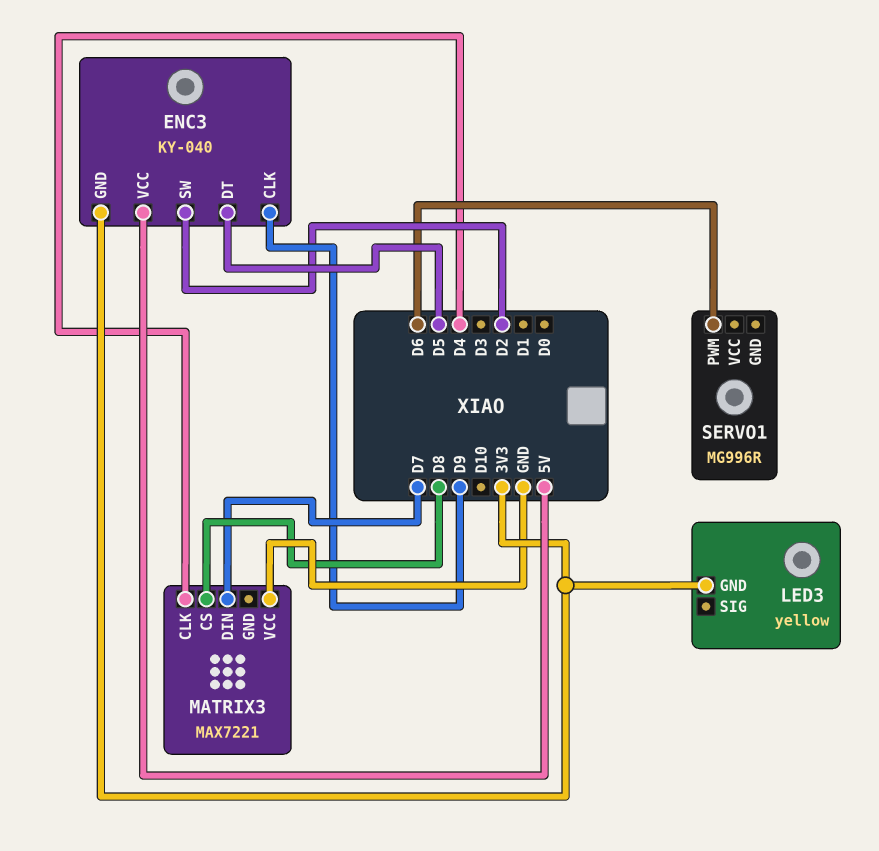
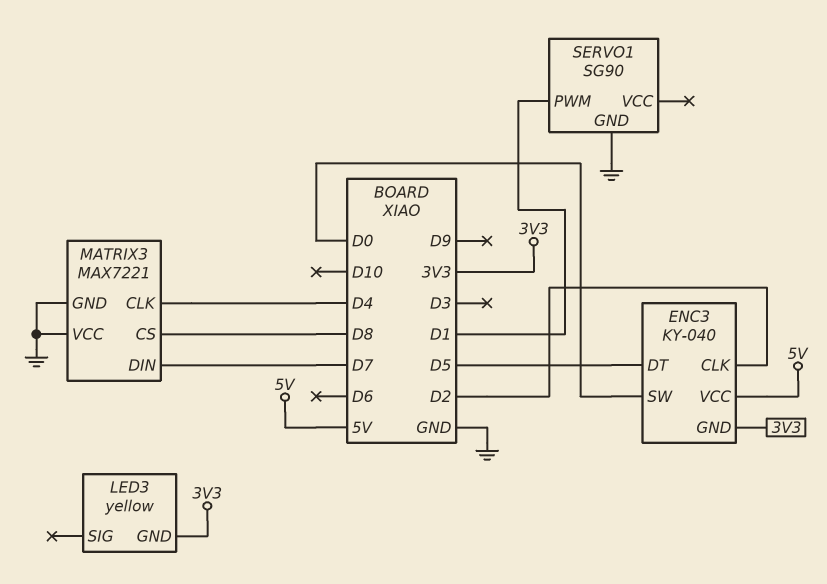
ENC3 pin CLK: D9 -> D2
ENC3 pin SW: D2 -> D0
MATRIX3 pin GND: none -> GND
SERVO1: MG996R -> SG90
SERVO1 pin GND: none -> GND
SERVO1 pin PWM: D6 -> D1

